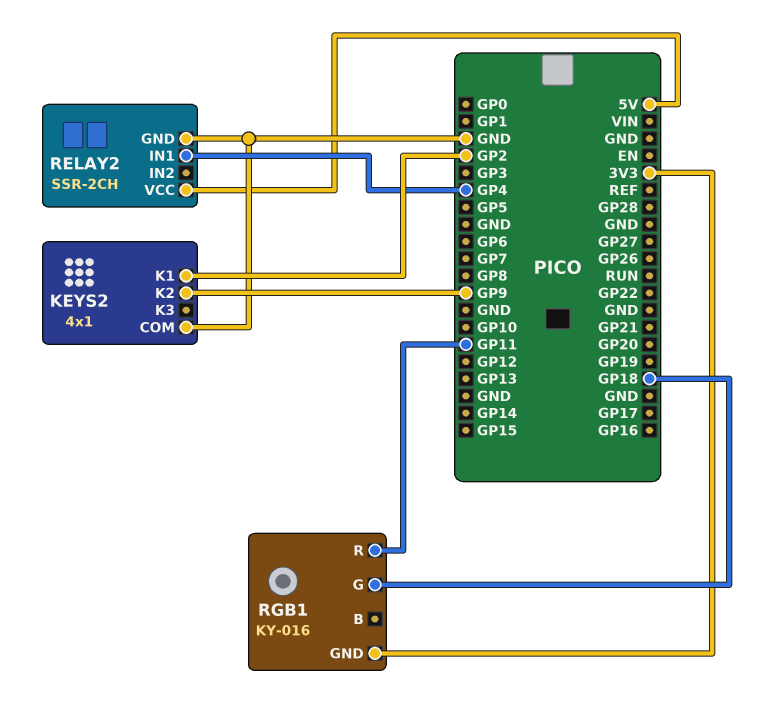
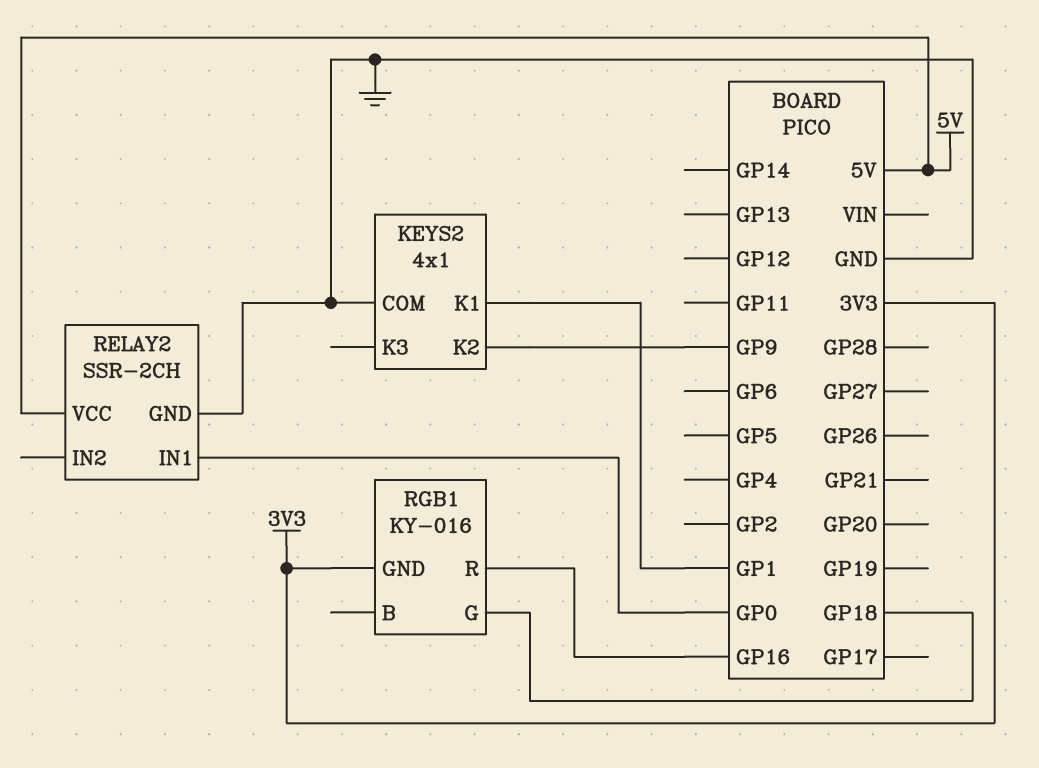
KEYS2 pin K1: GP2 -> GP1
RELAY2 pin IN1: GP4 -> GP0
RGB1 pin R: GP11 -> GP16

